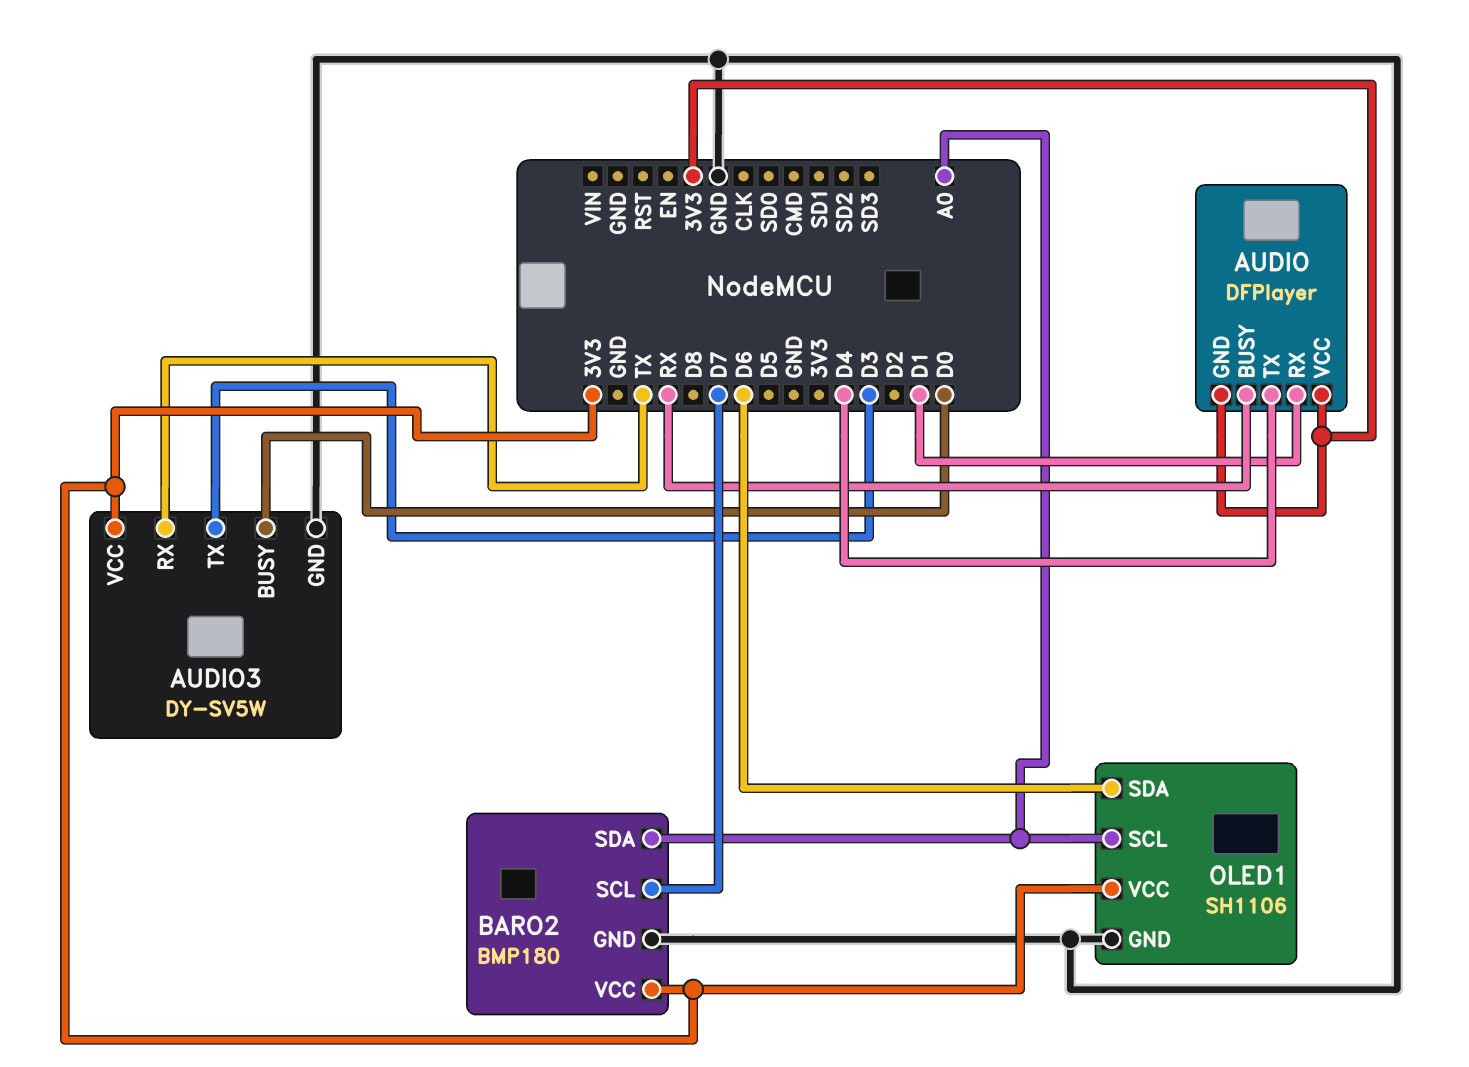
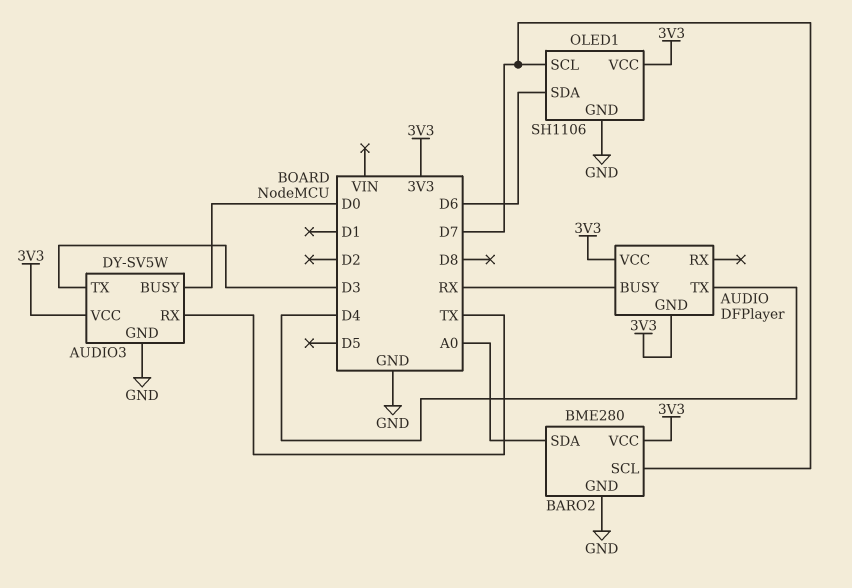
AUDIO pin RX: D1 -> none
BARO2: BMP180 -> BME280
OLED1 pin SCL: A0 -> D7

